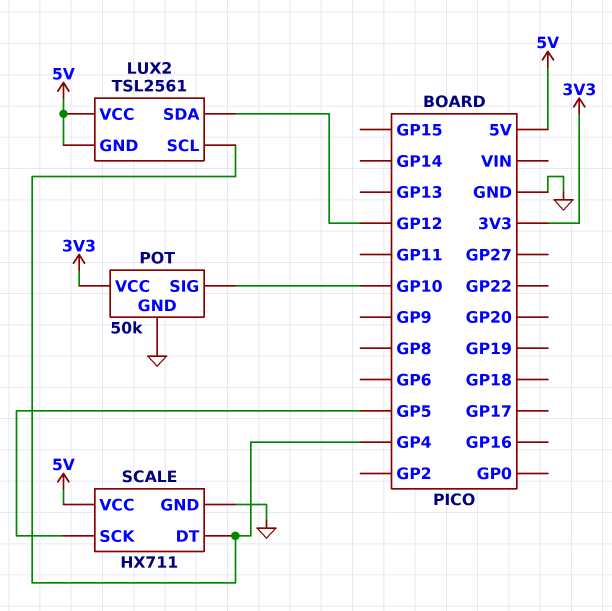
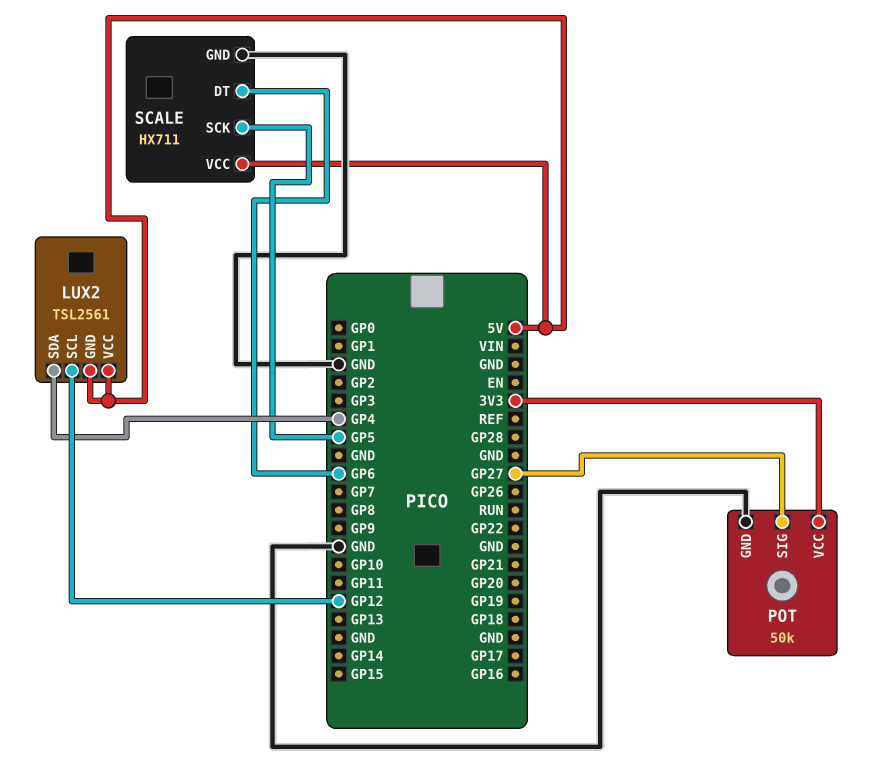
LUX2 pin SCL: GP4 -> GP12
LUX2 pin SDA: GP12 -> GP4
POT pin SIG: GP10 -> GP27
SCALE pin DT: GP4 -> GP6

